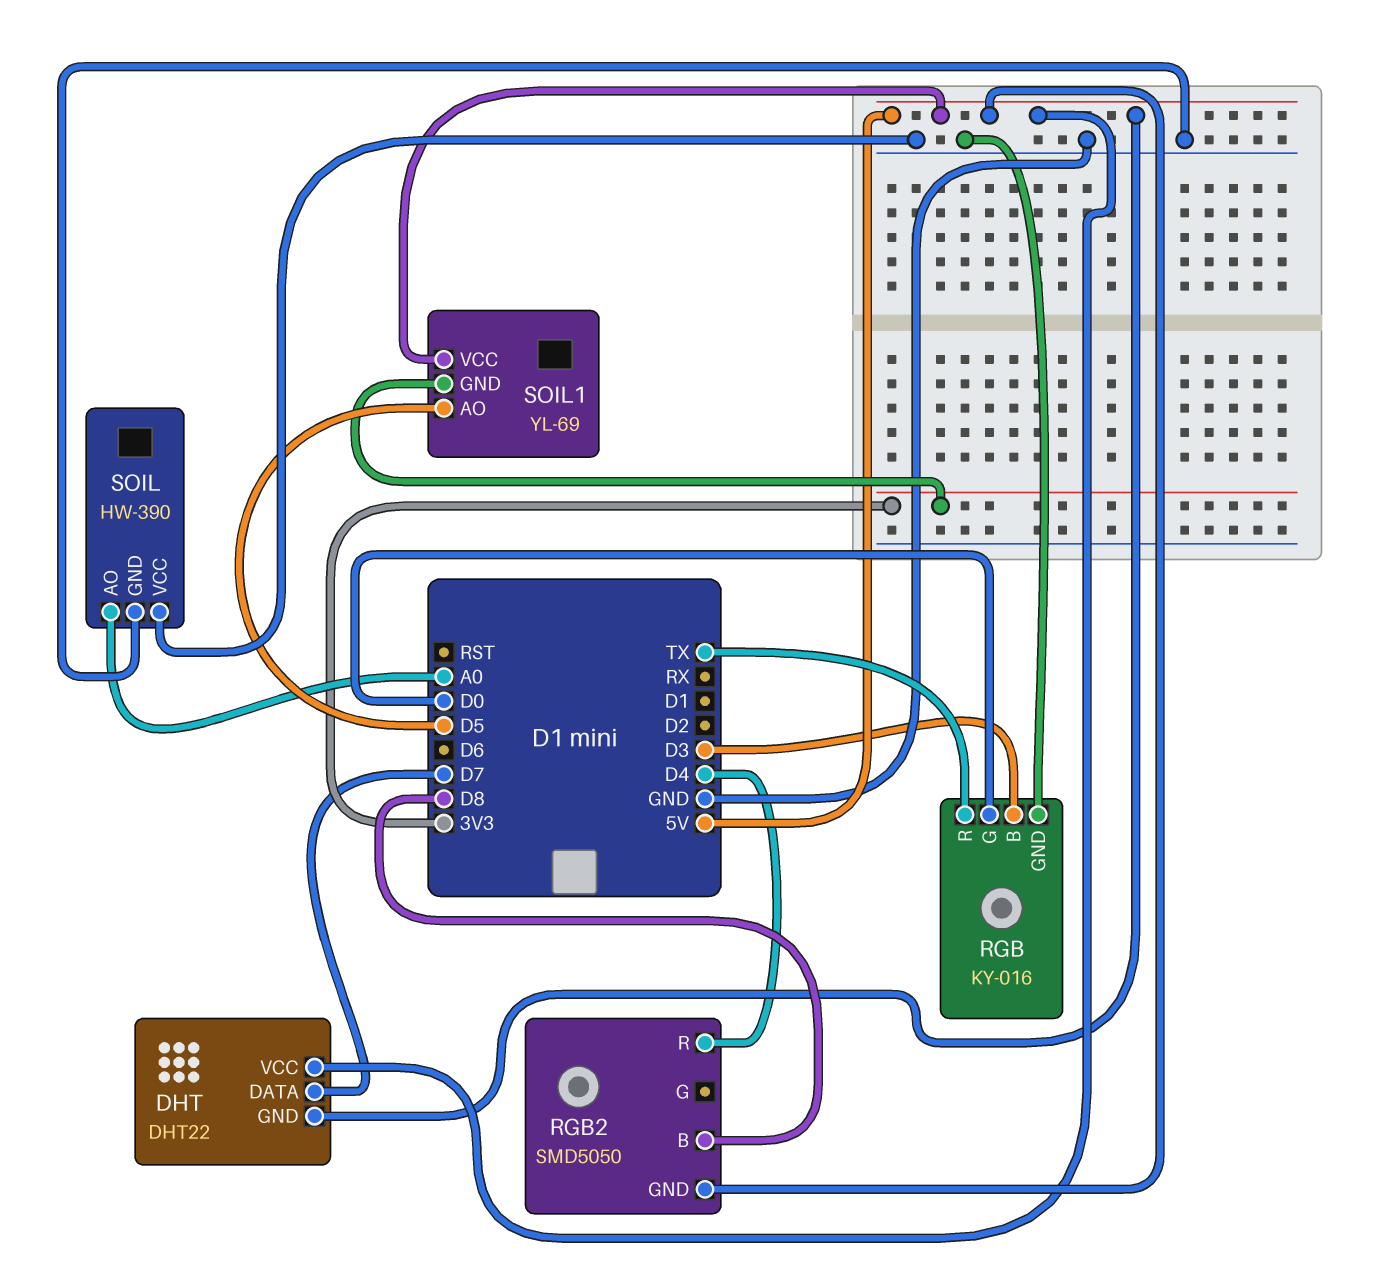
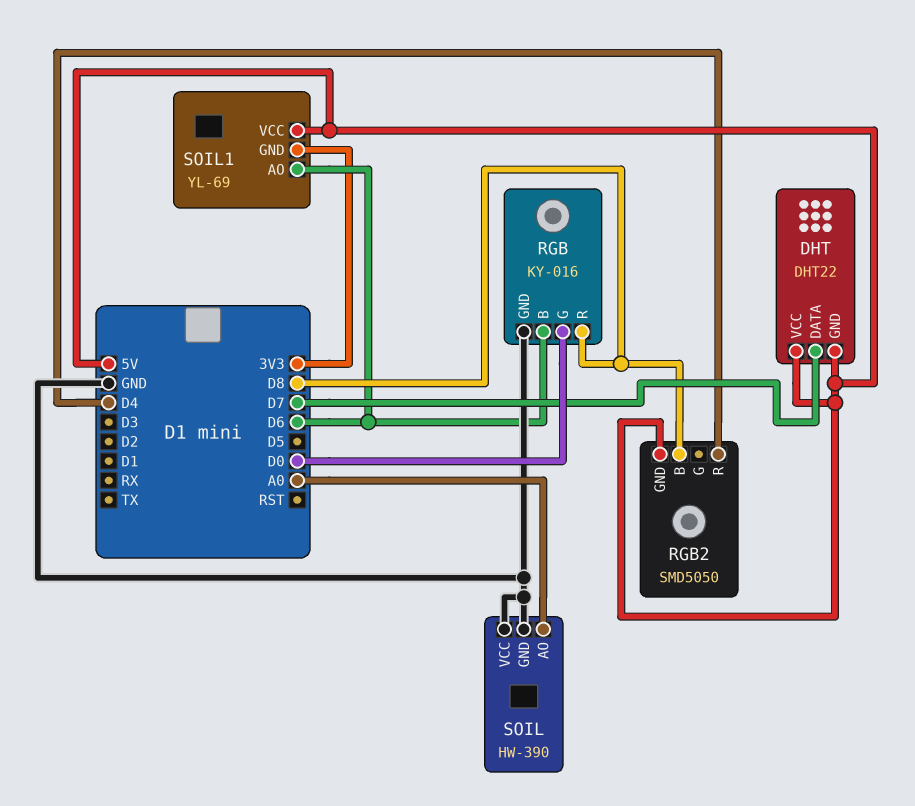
RGB pin B: D3 -> D6
RGB pin R: TX -> D8
SOIL1 pin AO: D5 -> D6

